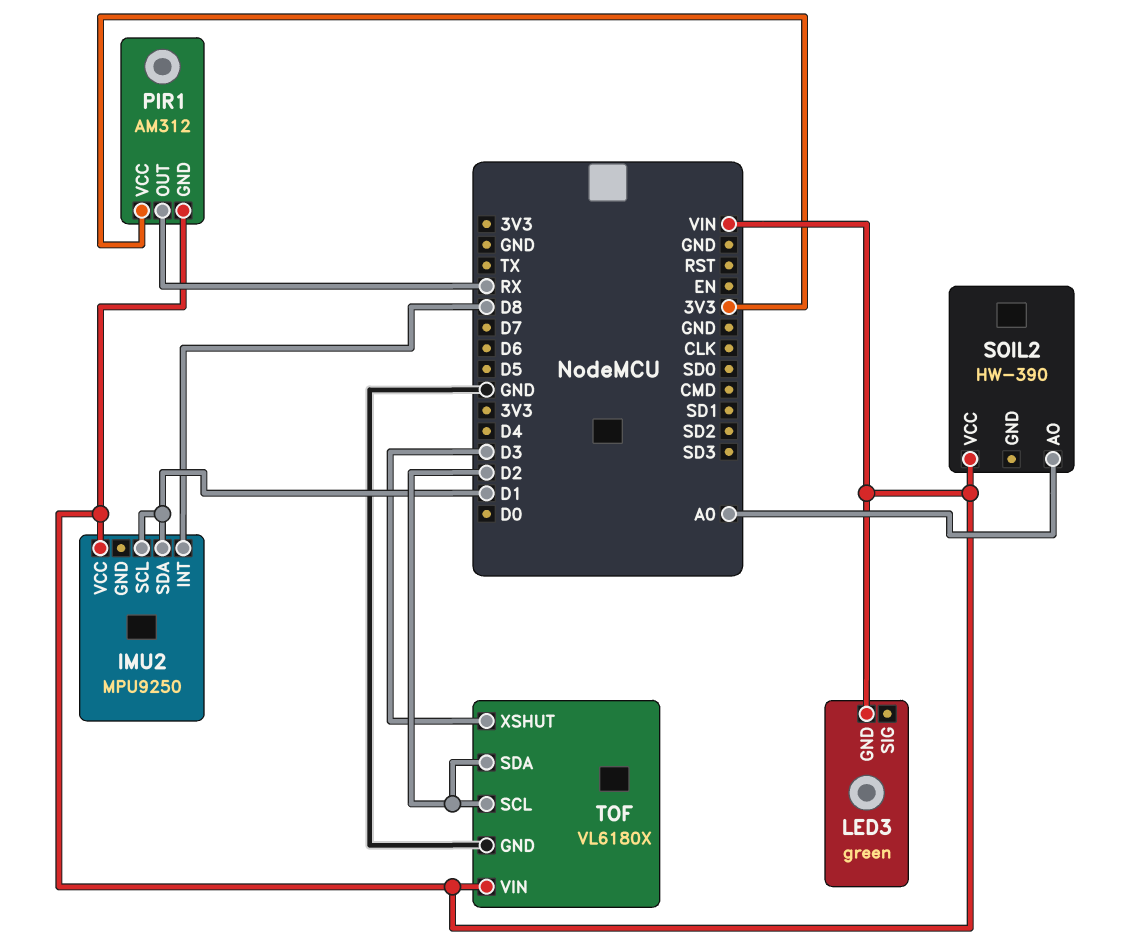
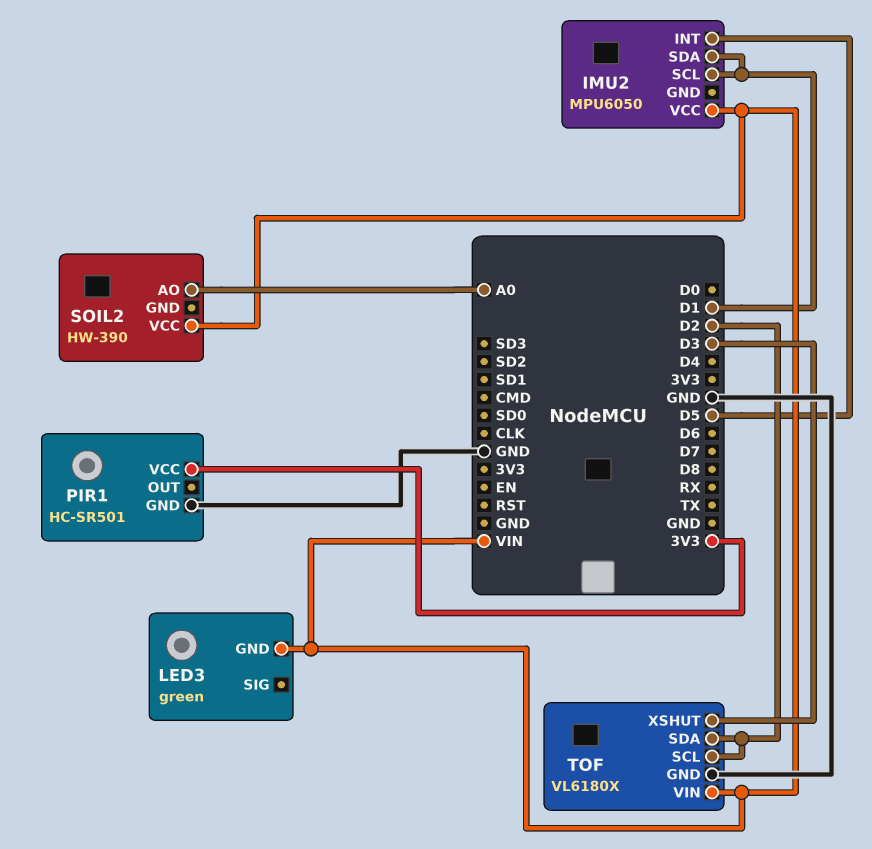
IMU2: MPU9250 -> MPU6050
IMU2 pin INT: D8 -> D5
PIR1: AM312 -> HC-SR501
PIR1 pin GND: VIN -> GND
PIR1 pin OUT: RX -> none

